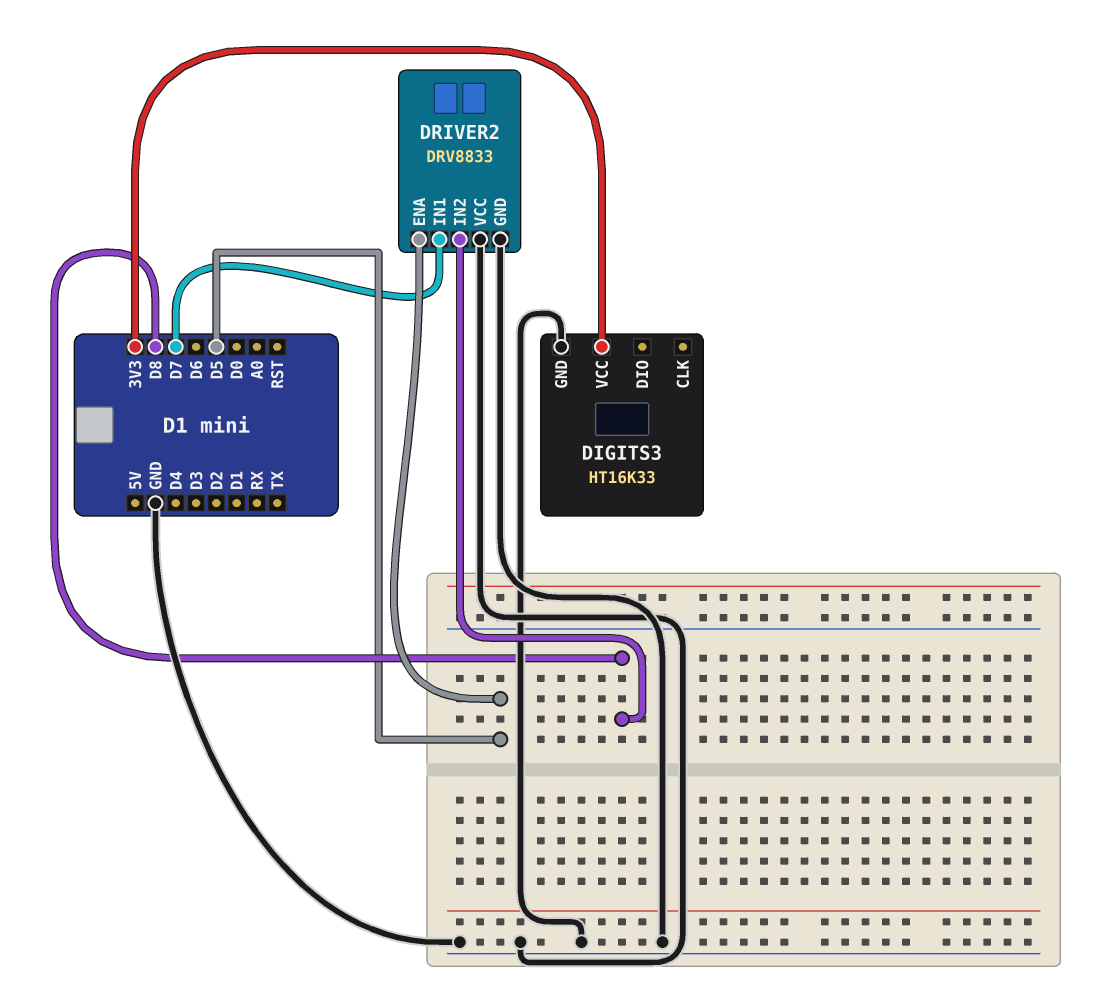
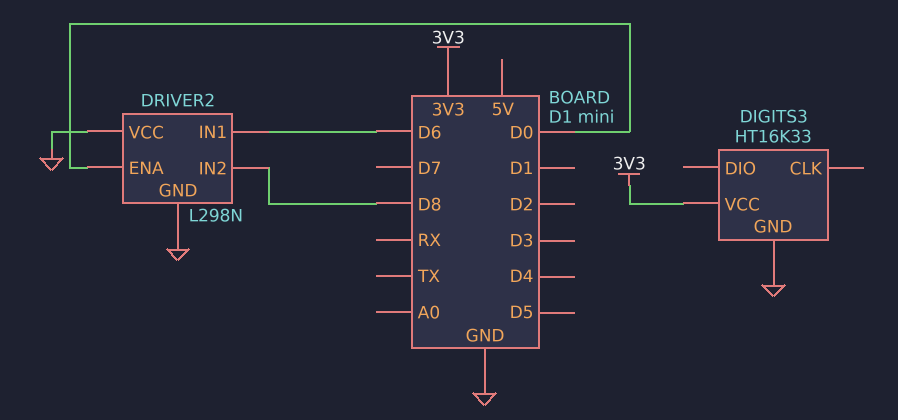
DRIVER2: DRV8833 -> L298N
DRIVER2 pin ENA: D5 -> D0
DRIVER2 pin IN1: D7 -> D6

